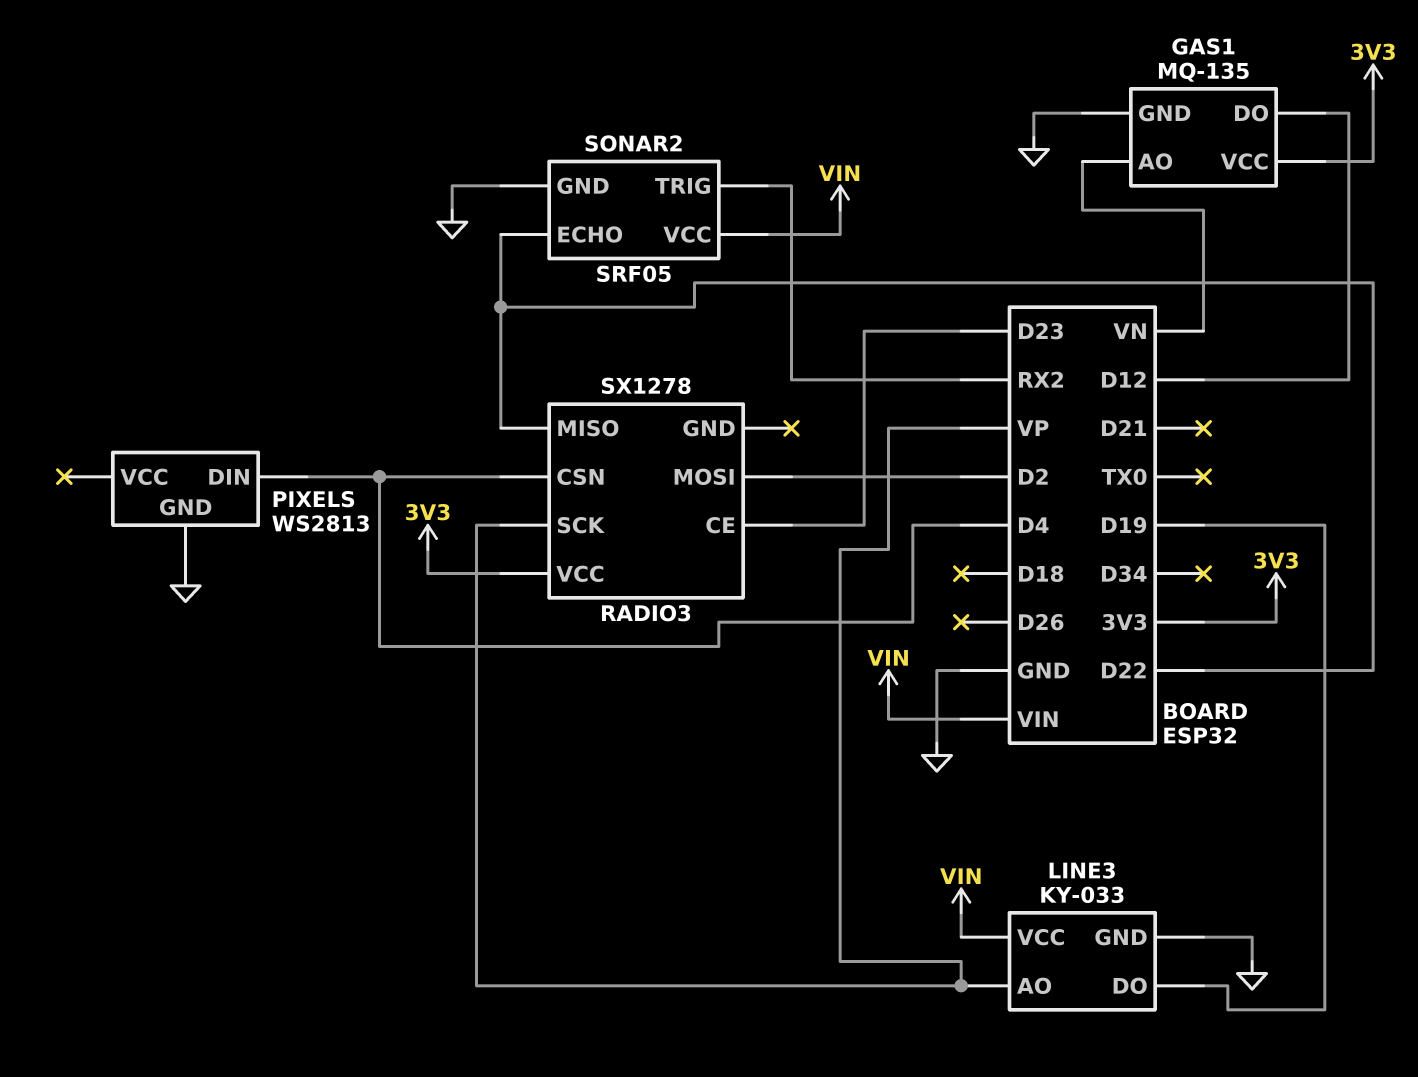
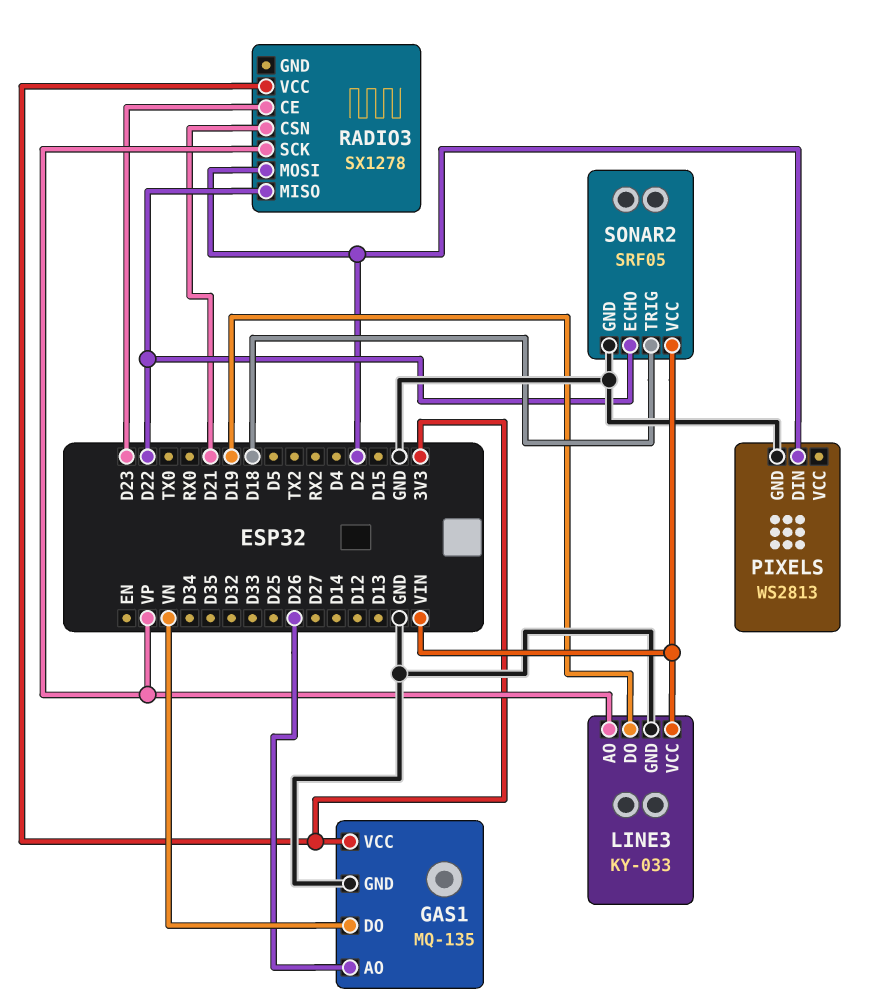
GAS1 pin AO: VN -> D26
GAS1 pin DO: D12 -> VN
PIXELS pin DIN: D4 -> D2
RADIO3 pin CSN: D4 -> D21
SONAR2 pin TRIG: RX2 -> D18

